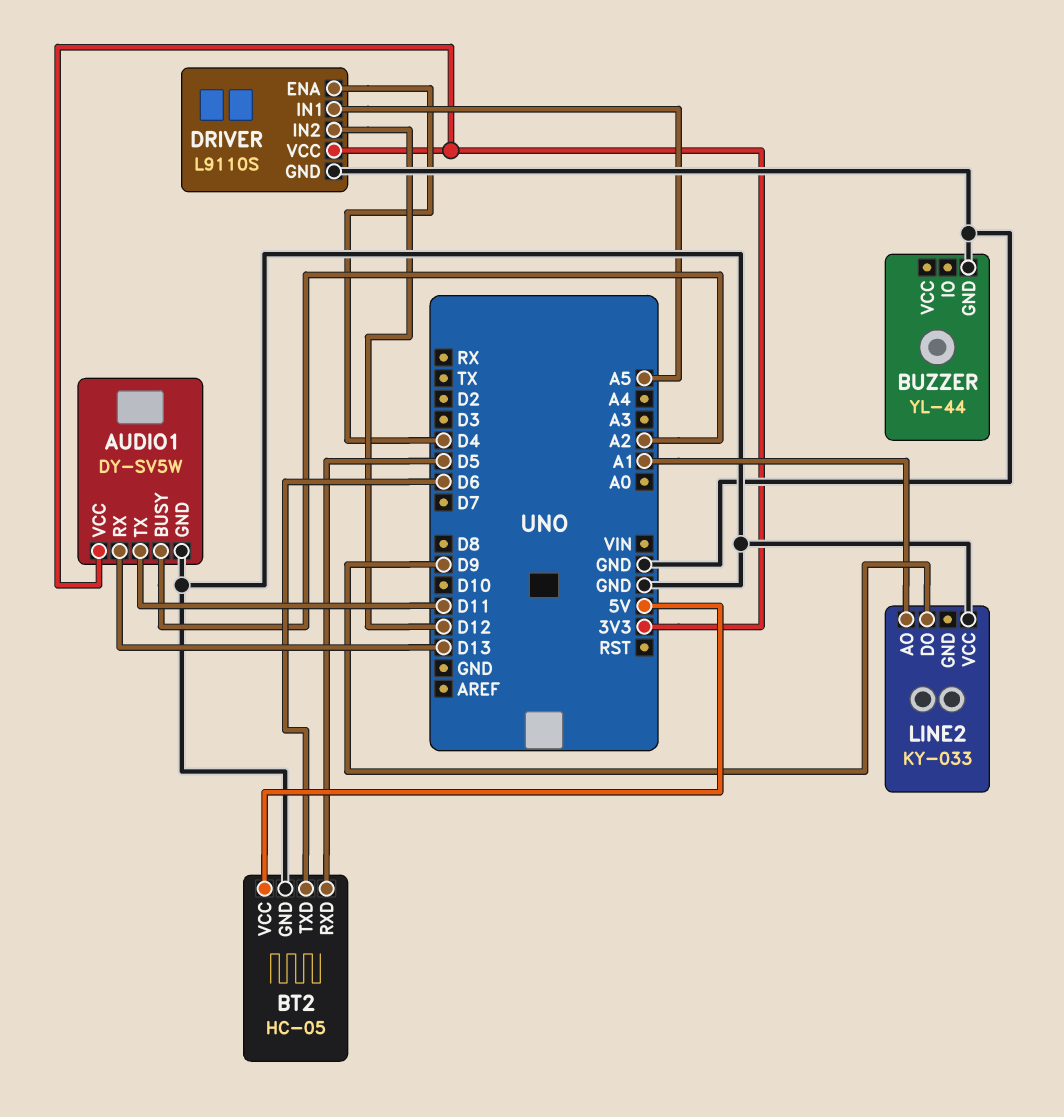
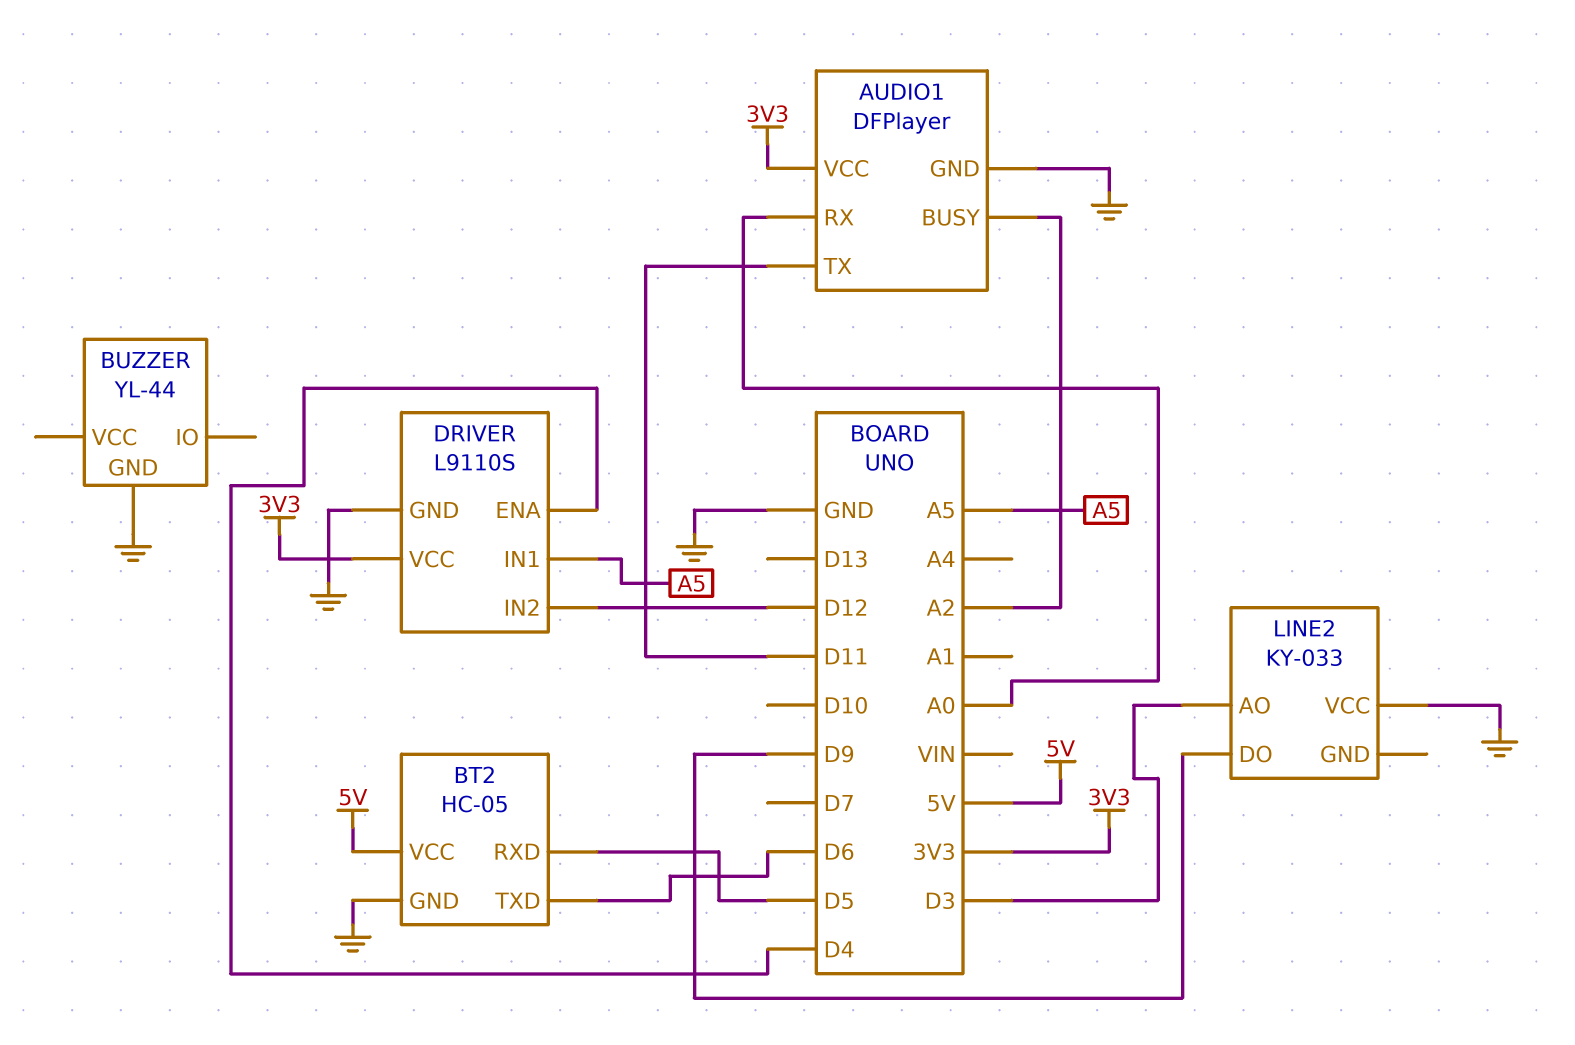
AUDIO1: DY-SV5W -> DFPlayer
AUDIO1 pin RX: D13 -> A0
LINE2 pin AO: A1 -> D3

